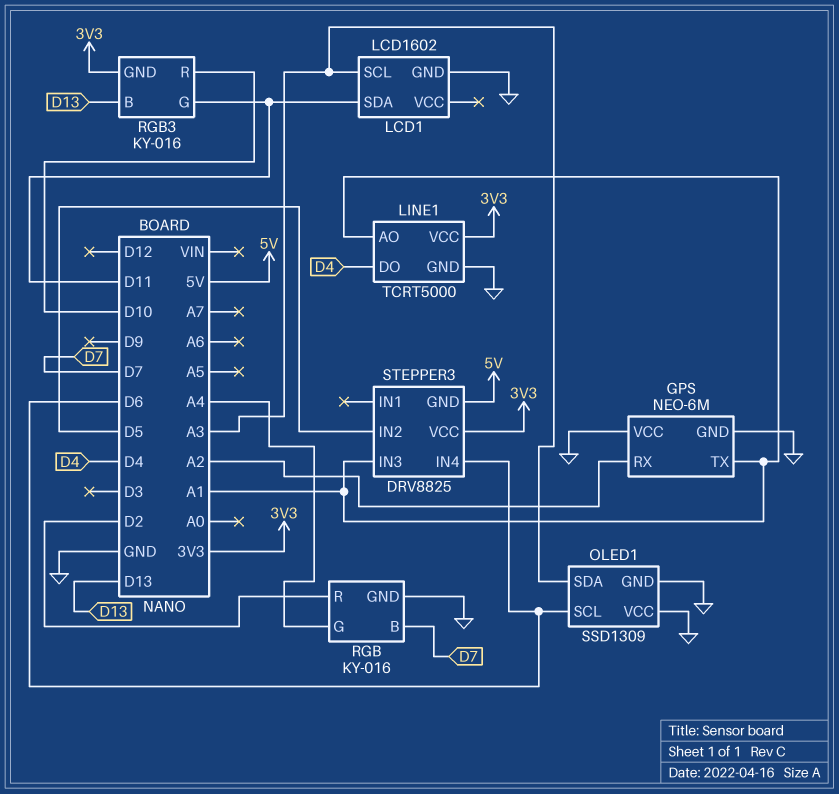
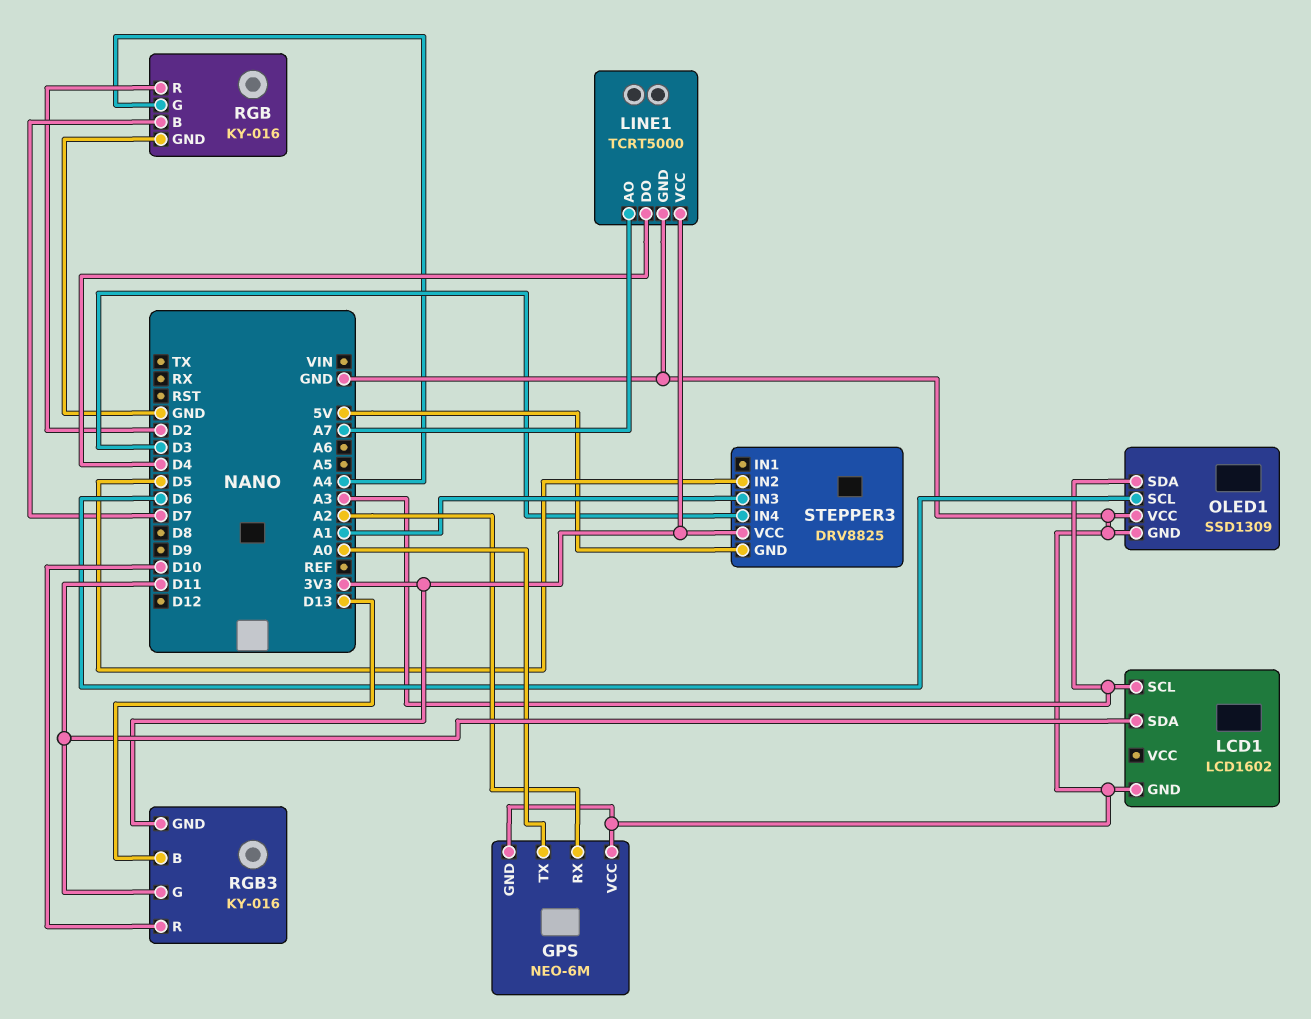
GPS pin TX: A1 -> A0
LINE1 pin AO: A1 -> A7
STEPPER3 pin IN4: D6 -> D3

